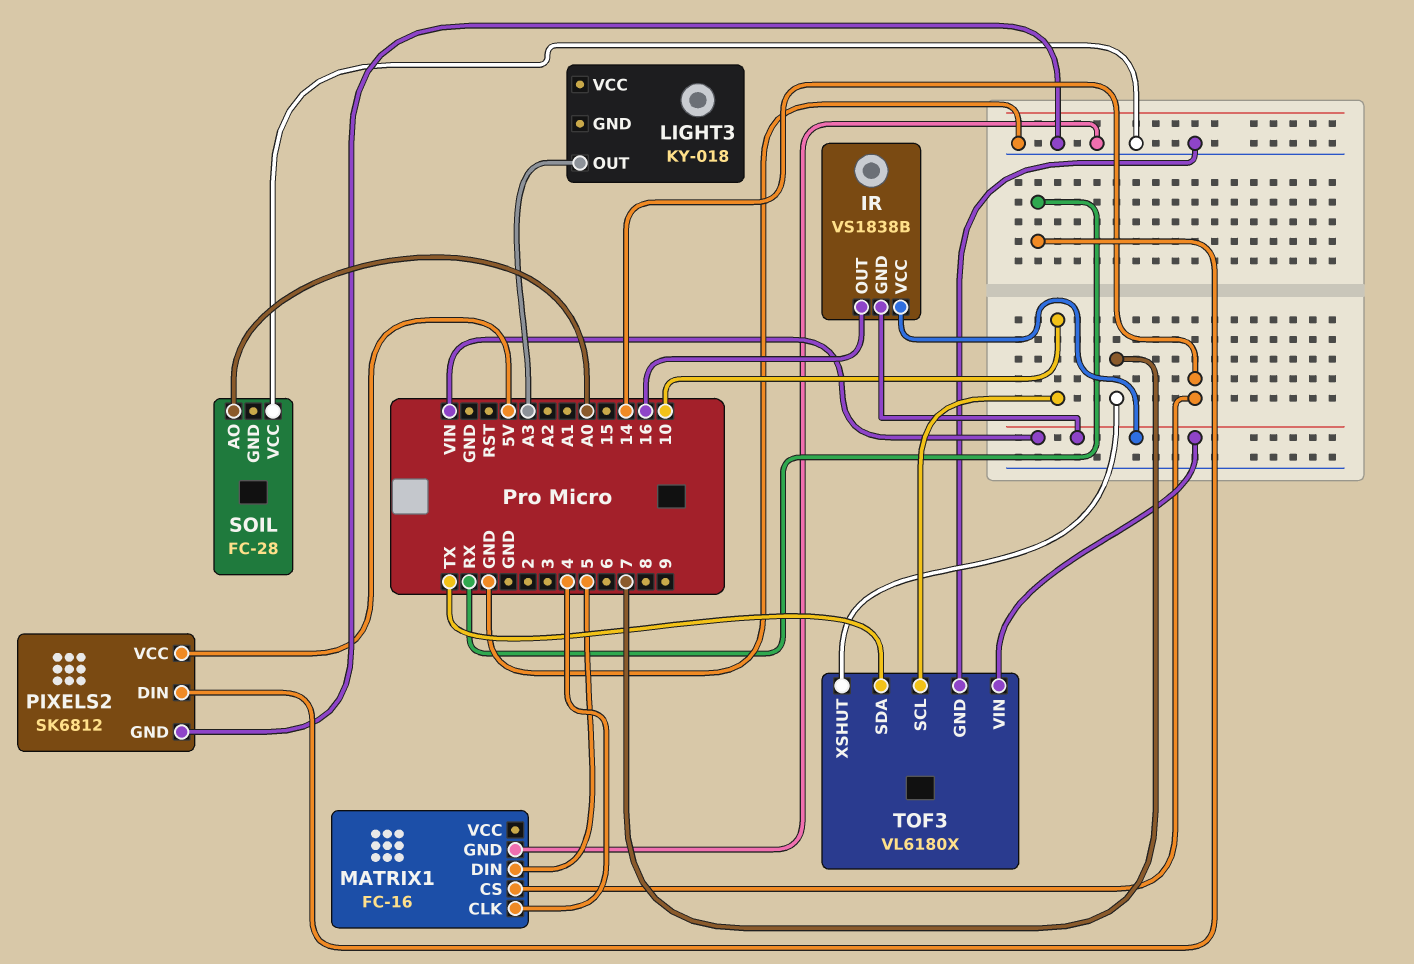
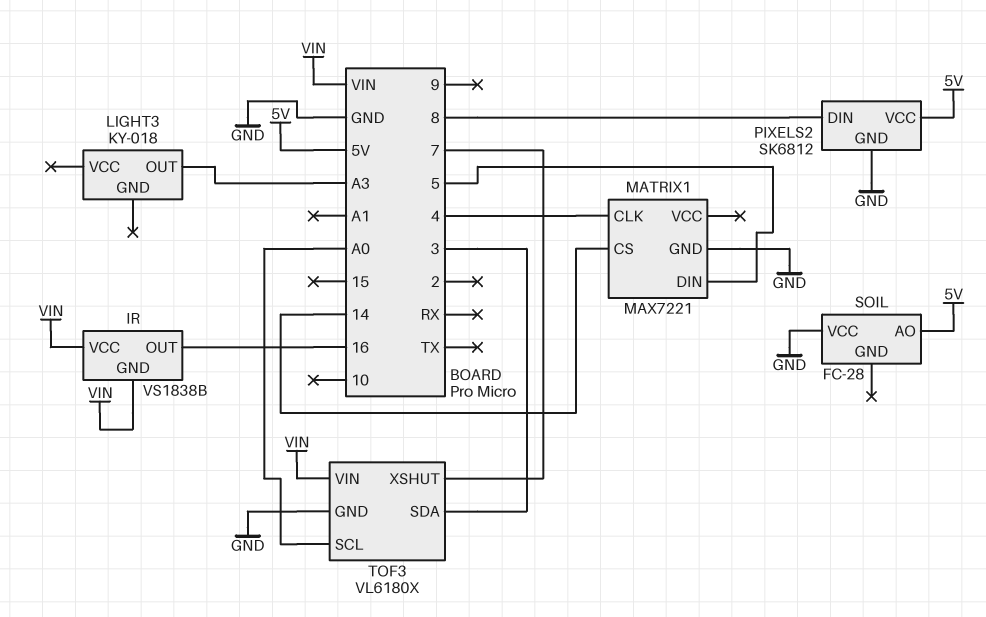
MATRIX1: FC-16 -> MAX7221
PIXELS2 pin DIN: RX -> 8
SOIL pin AO: A0 -> 5V
TOF3 pin SCL: 10 -> A0
TOF3 pin SDA: TX -> 3

